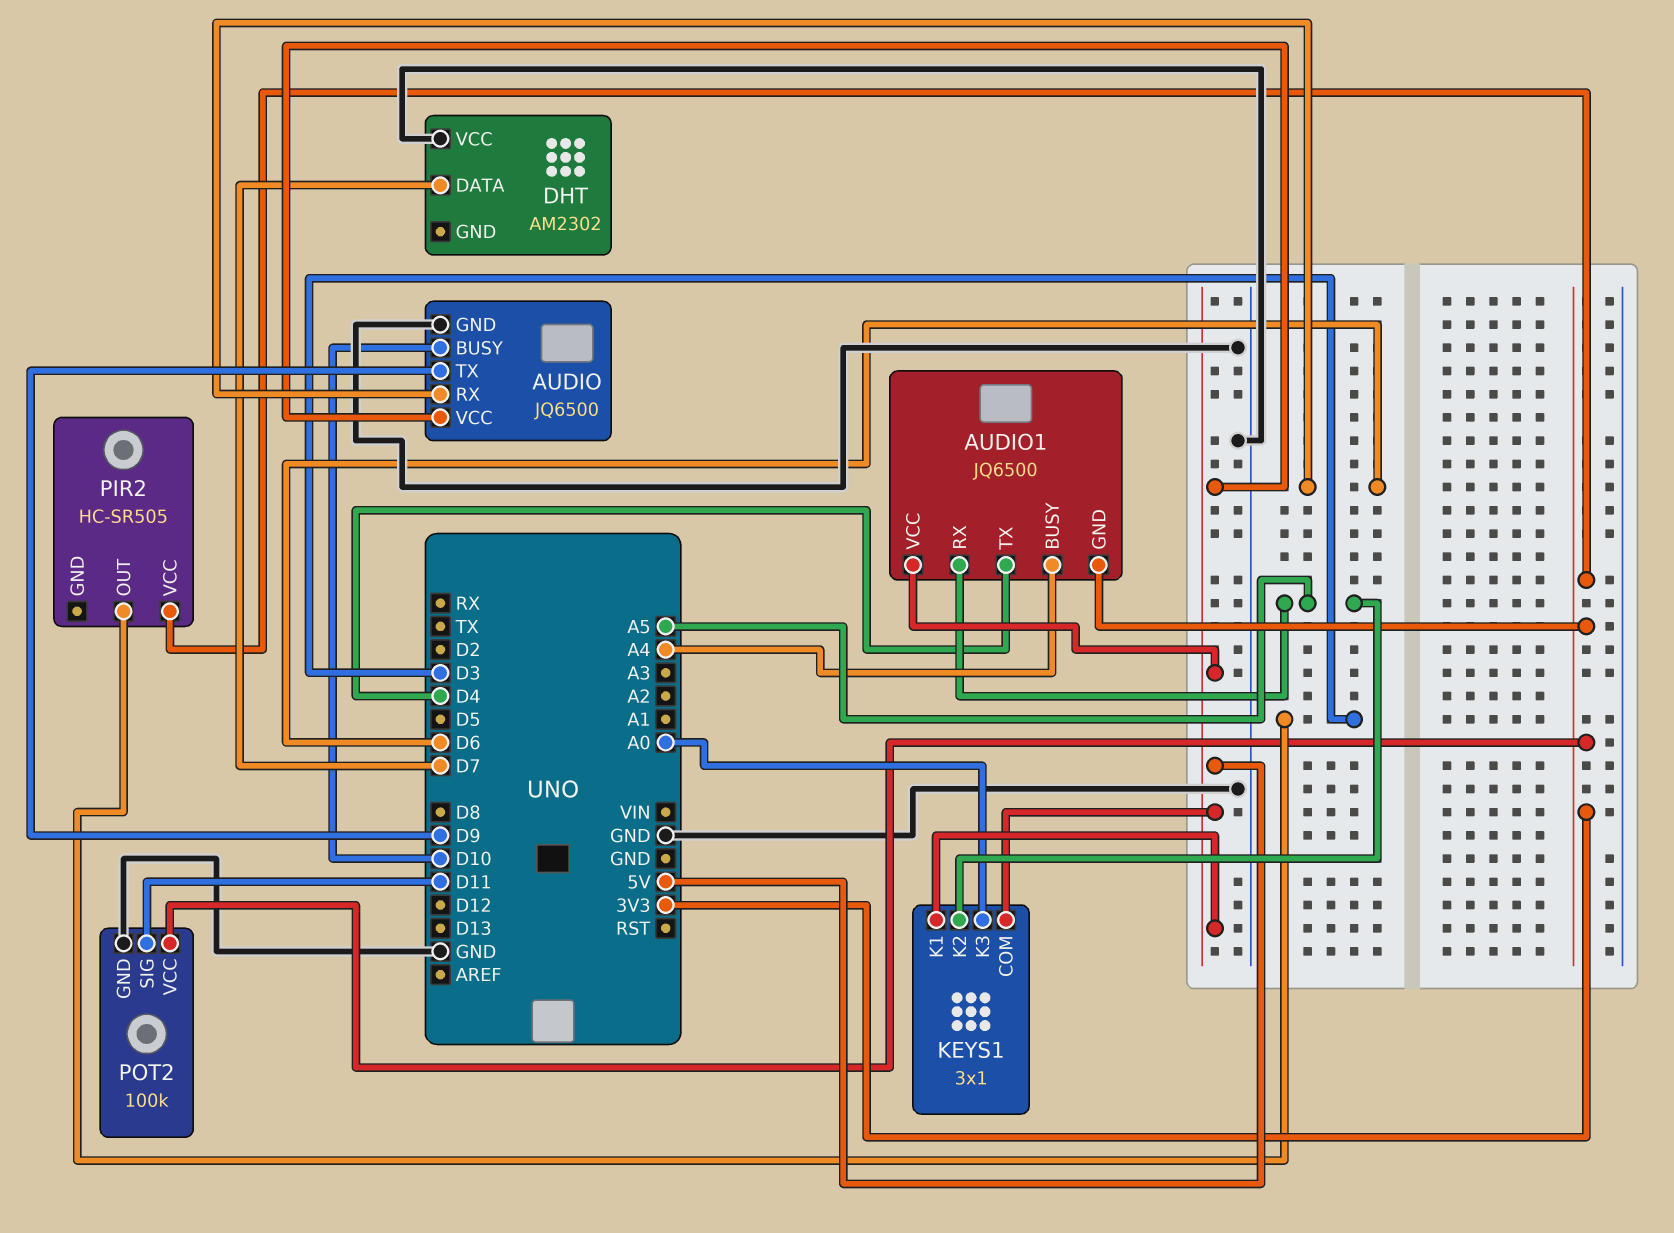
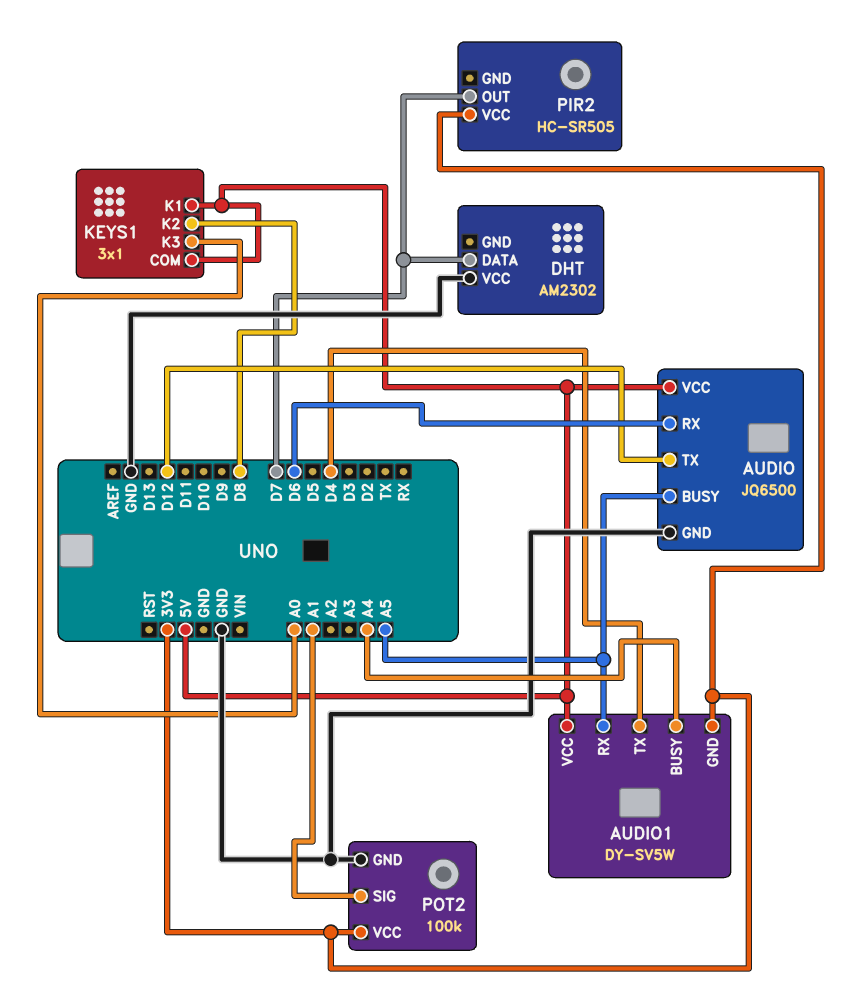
AUDIO pin BUSY: D10 -> A5
AUDIO pin TX: D9 -> D12
AUDIO1: JQ6500 -> DY-SV5W
KEYS1 pin K2: A5 -> D8
PIR2 pin OUT: D3 -> D7
POT2 pin SIG: D11 -> A1

